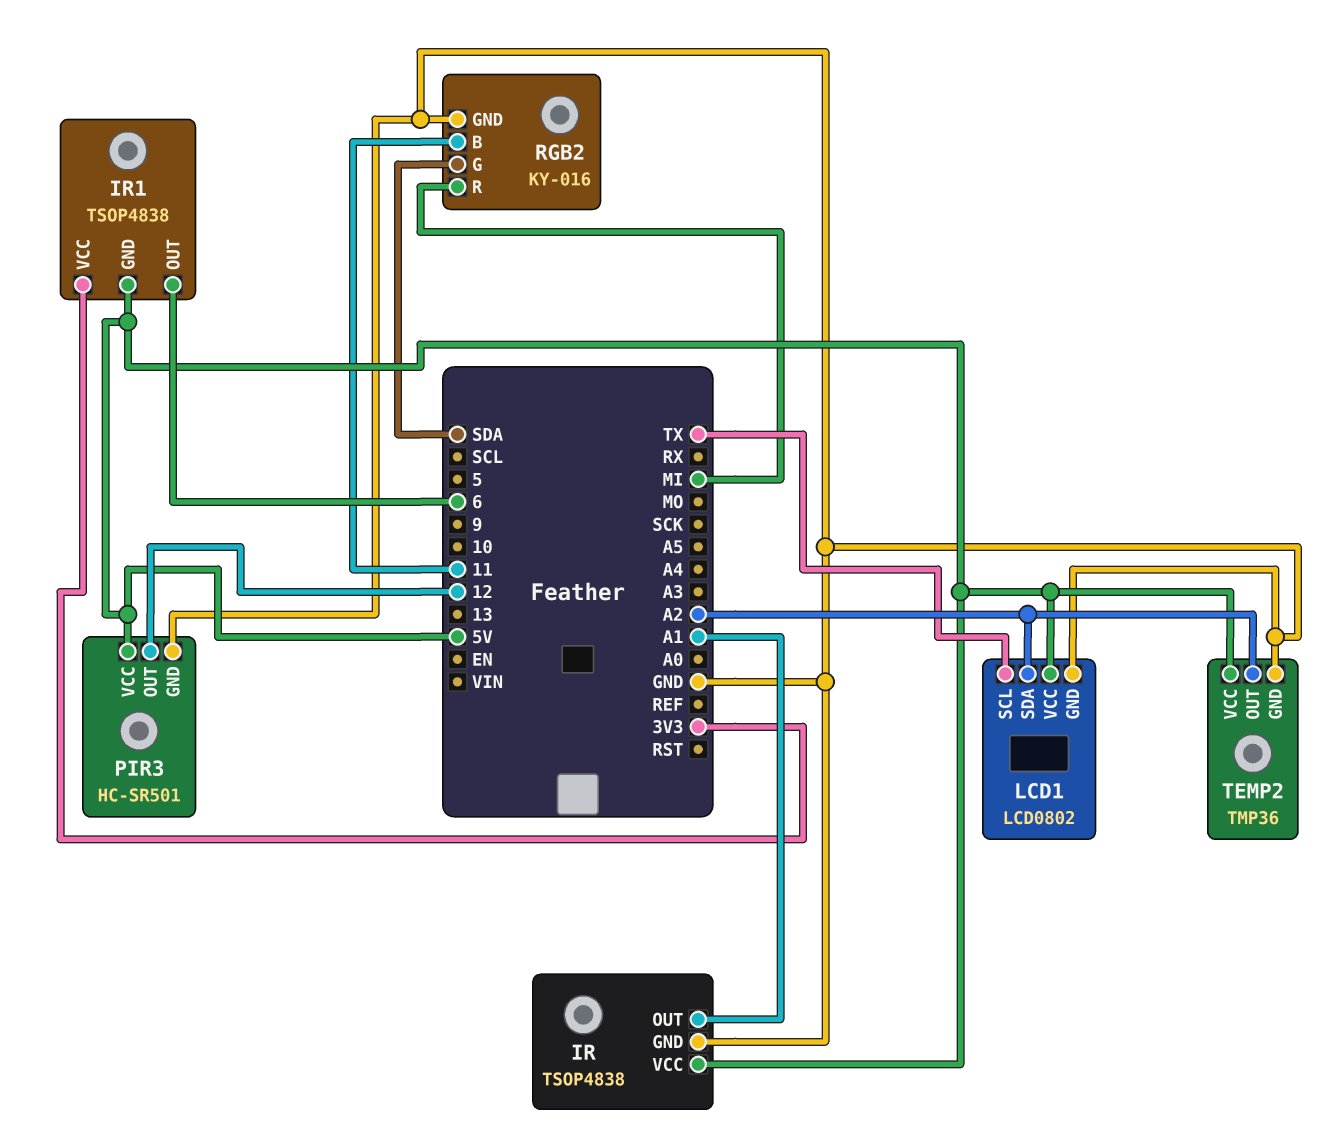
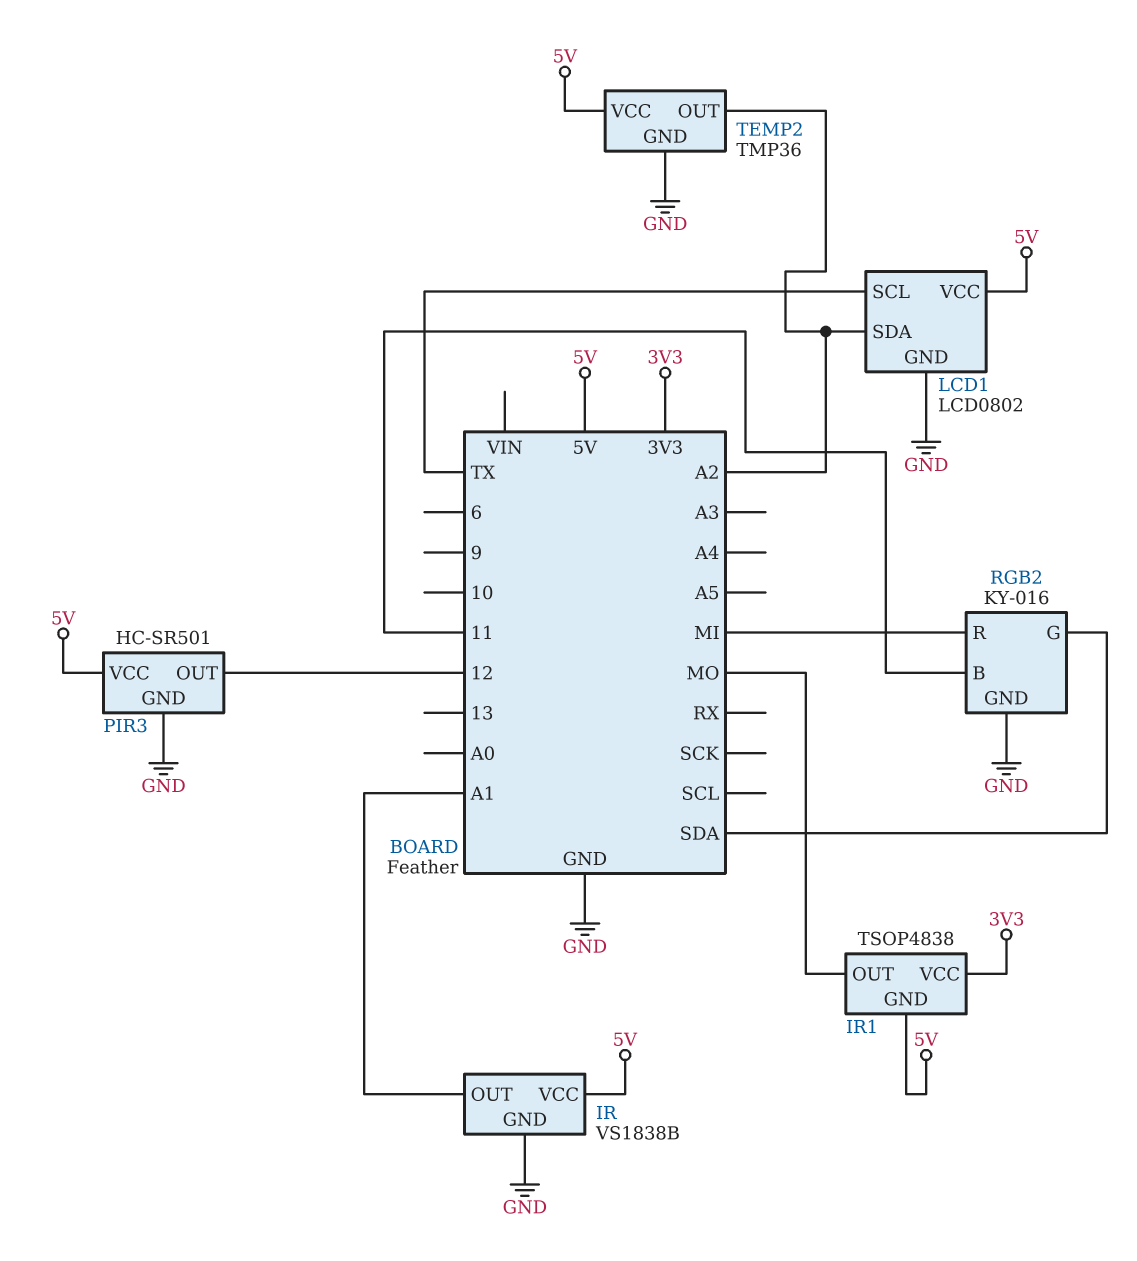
IR: TSOP4838 -> VS1838B
IR1 pin OUT: 6 -> MO

